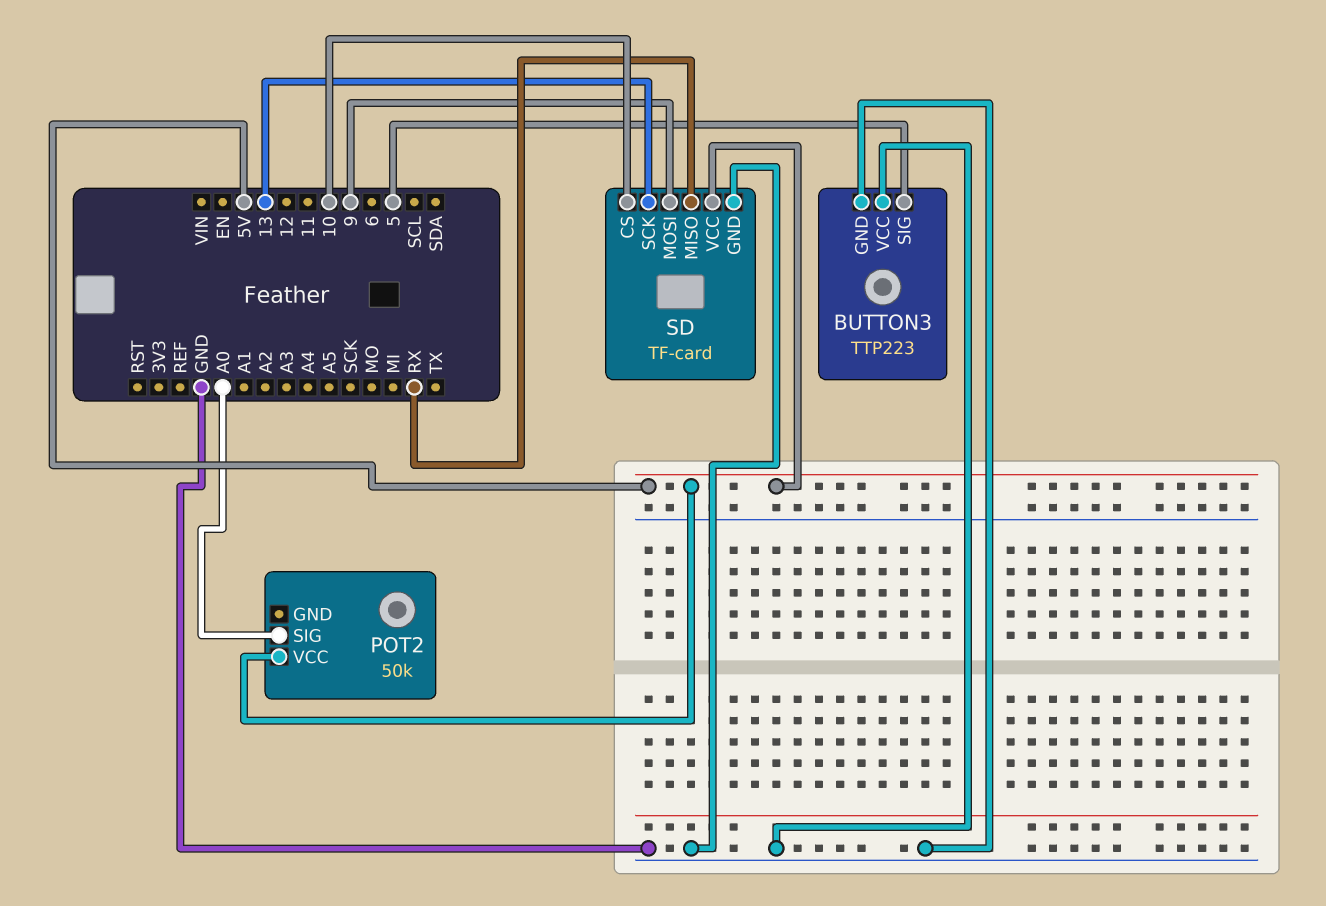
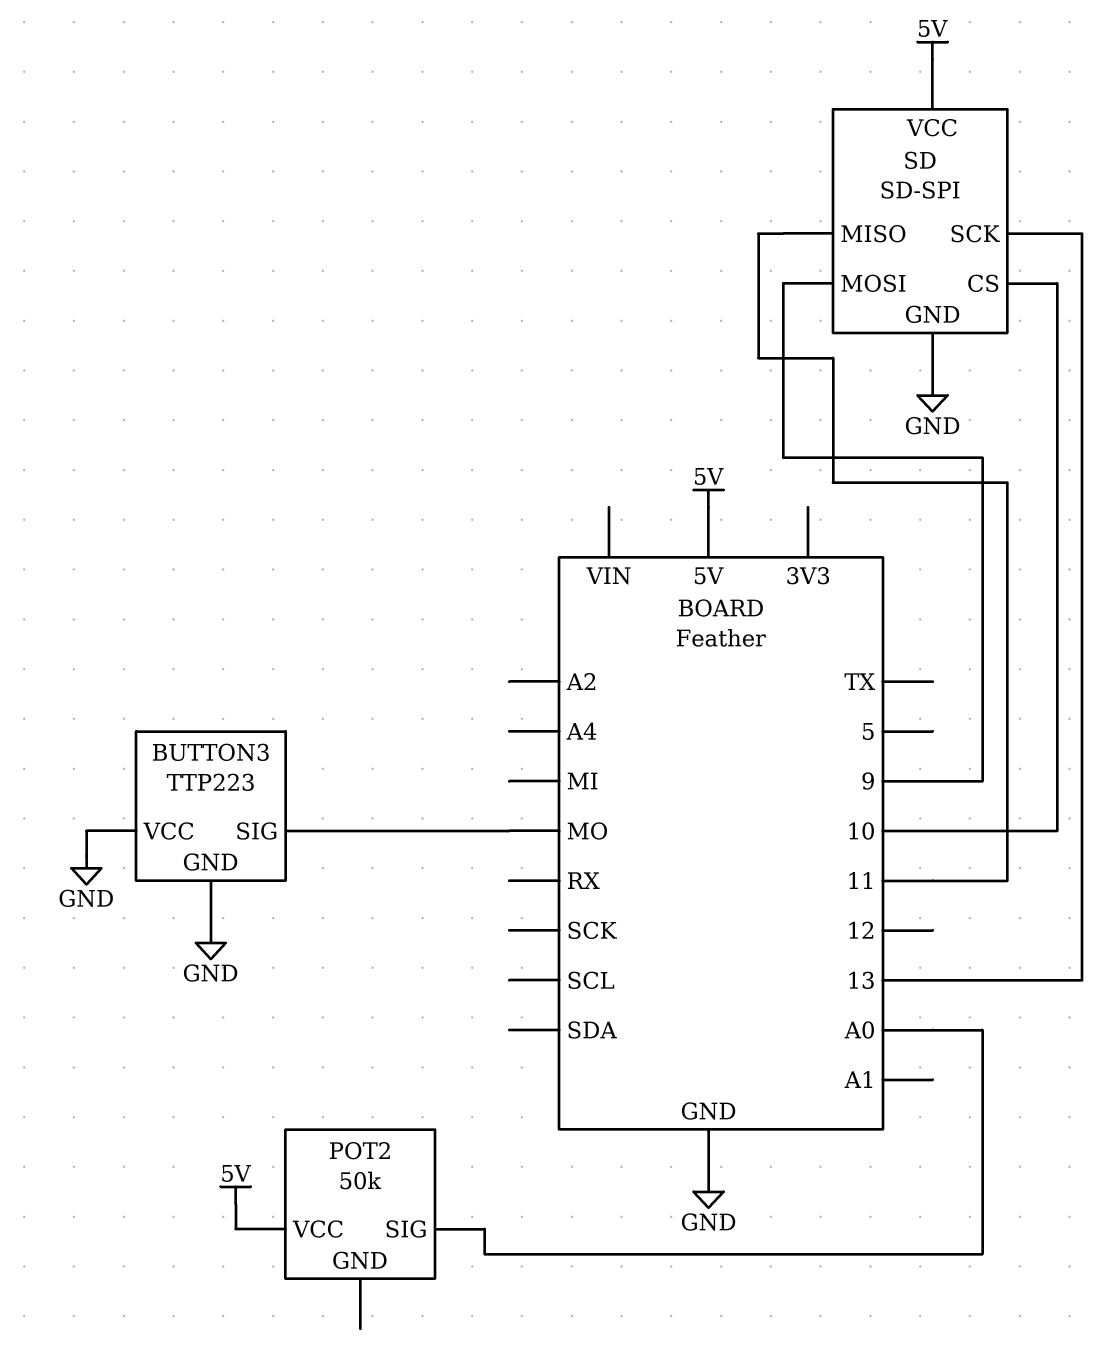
BUTTON3 pin SIG: 5 -> MO
SD: TF-card -> SD-SPI
SD pin MISO: RX -> 11

